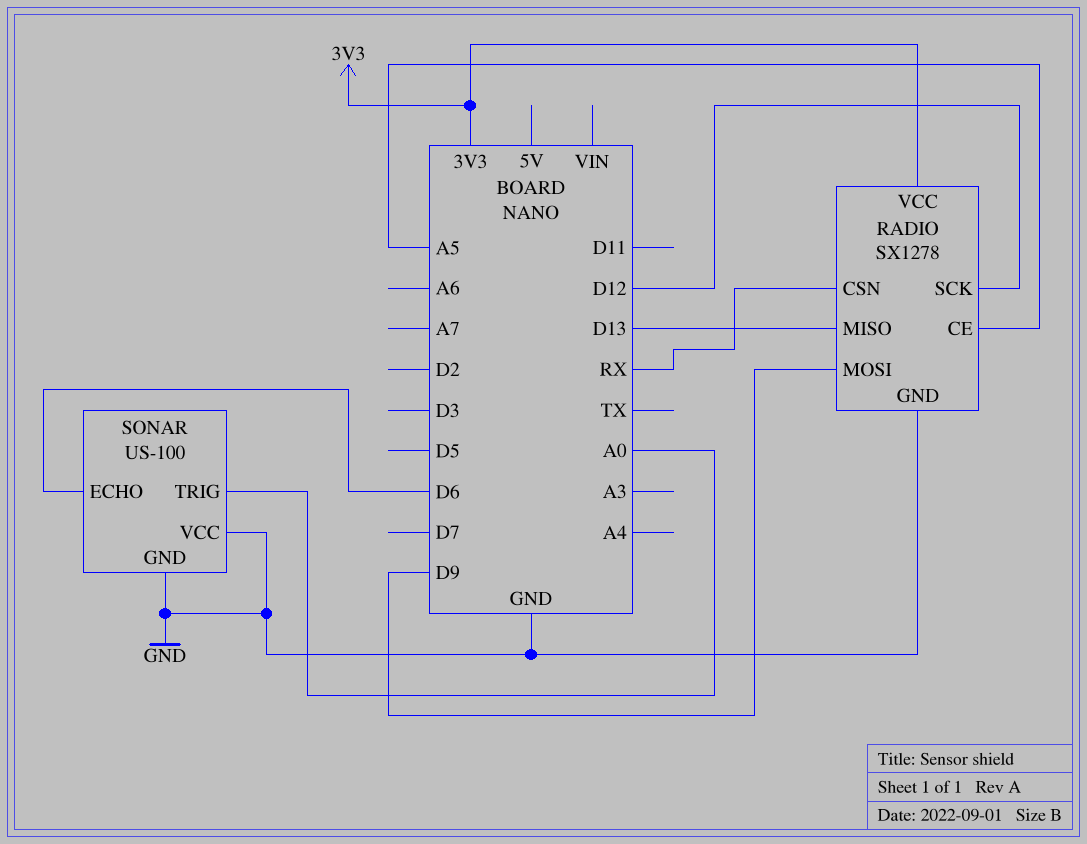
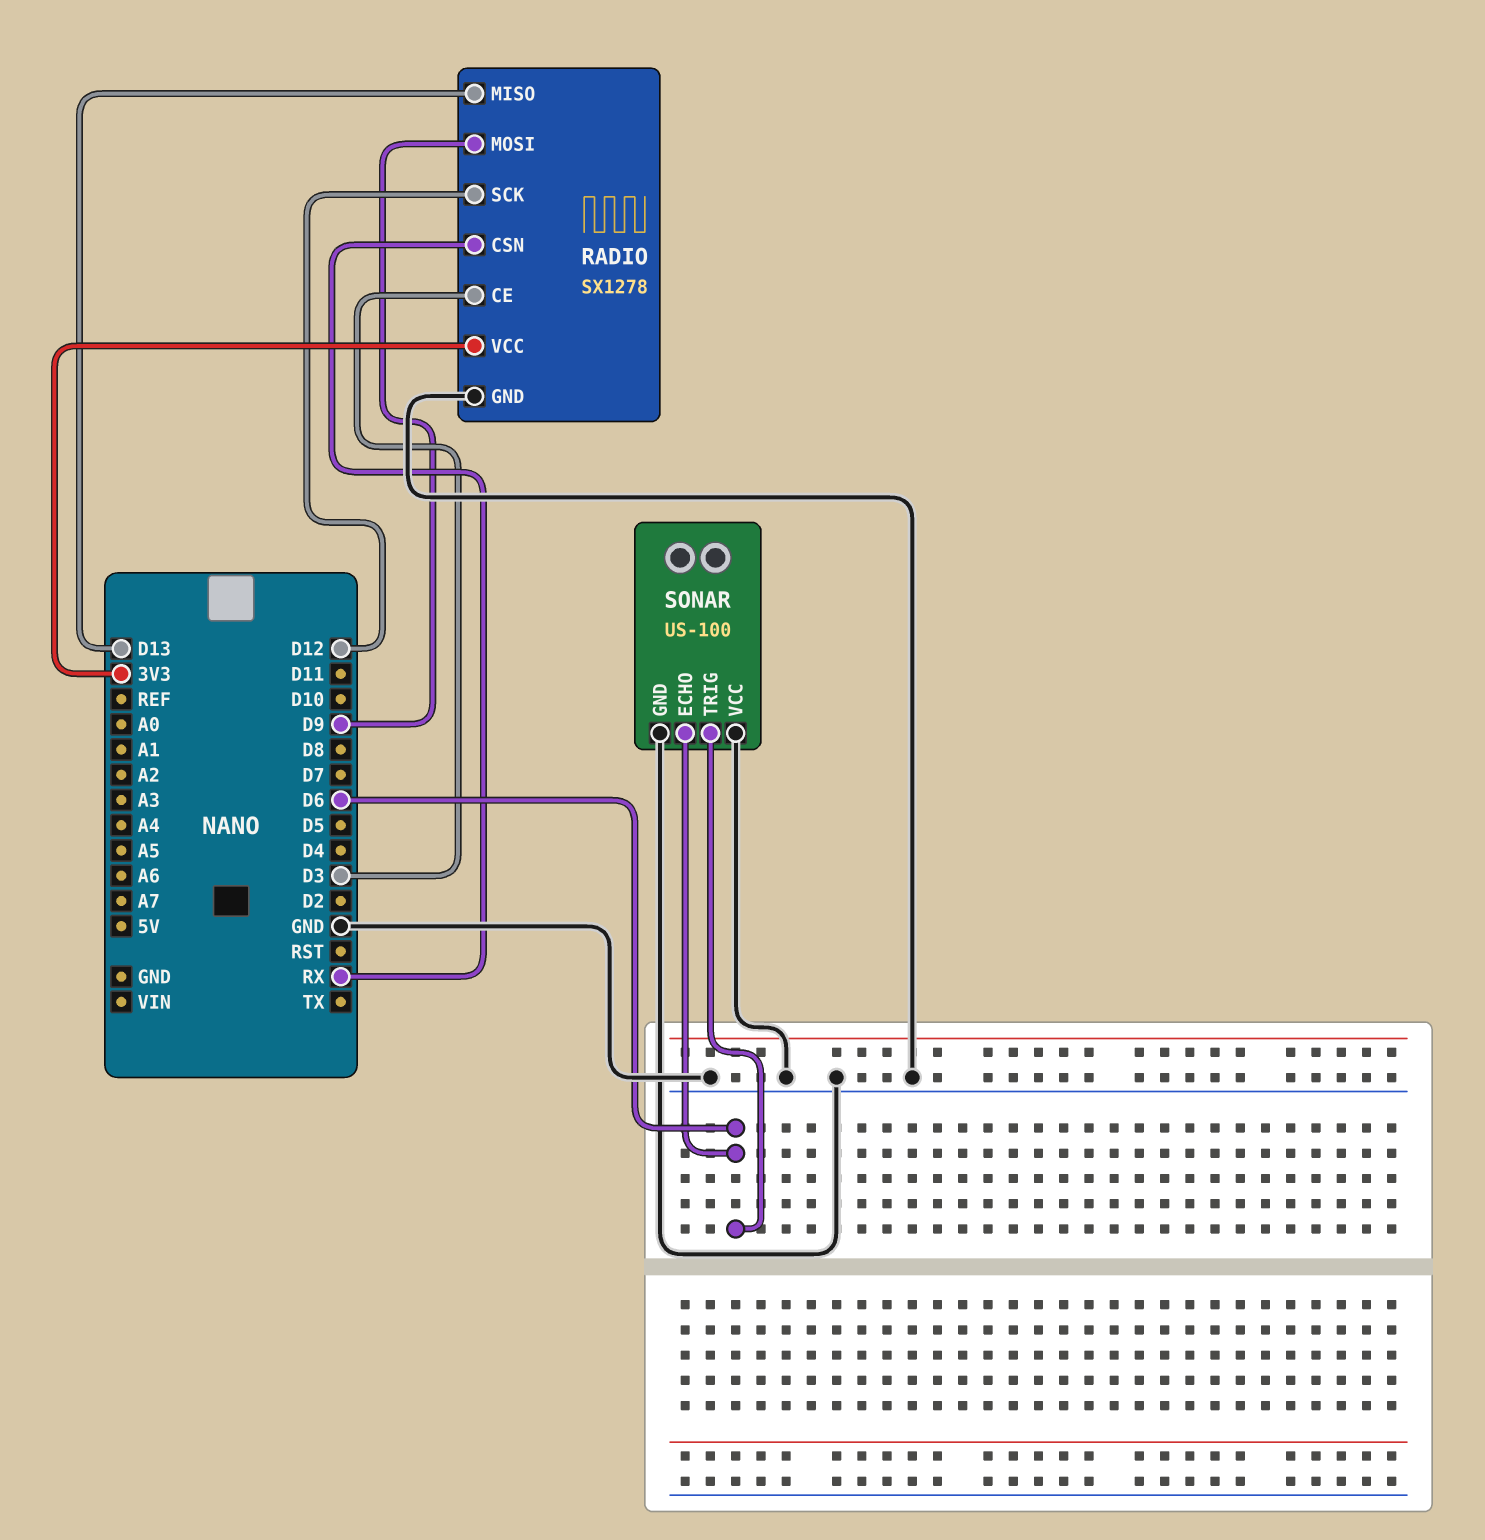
RADIO pin CE: A5 -> D3
SONAR pin TRIG: A0 -> D6

